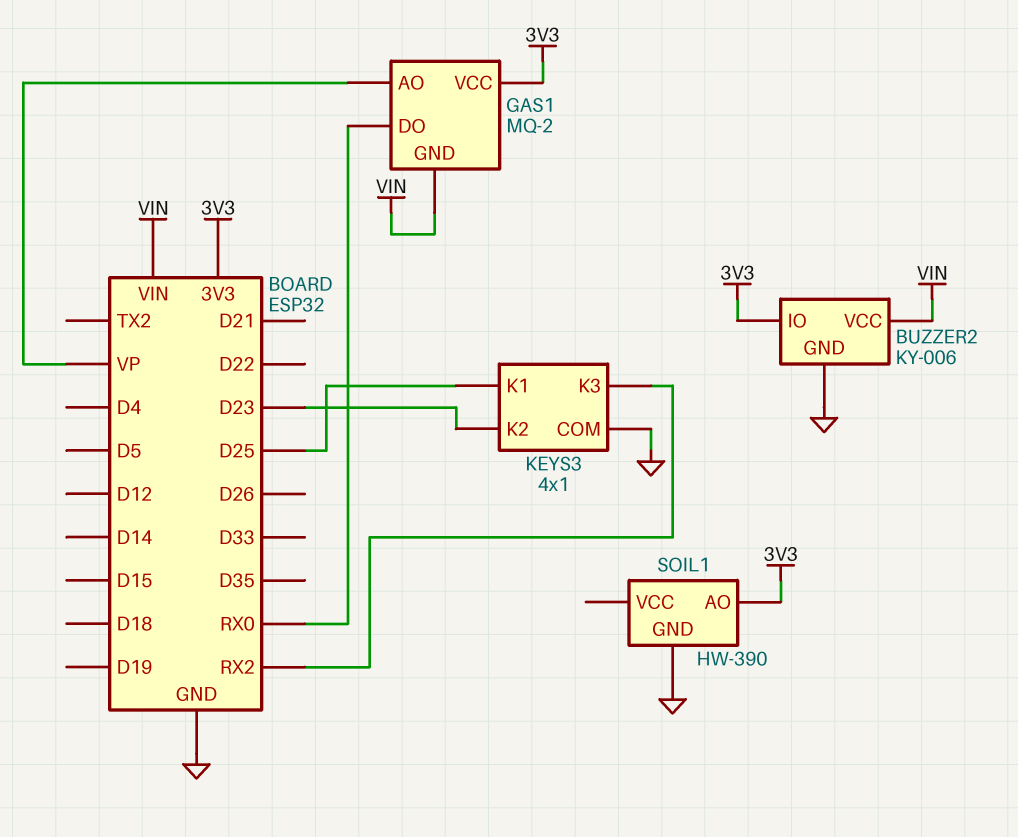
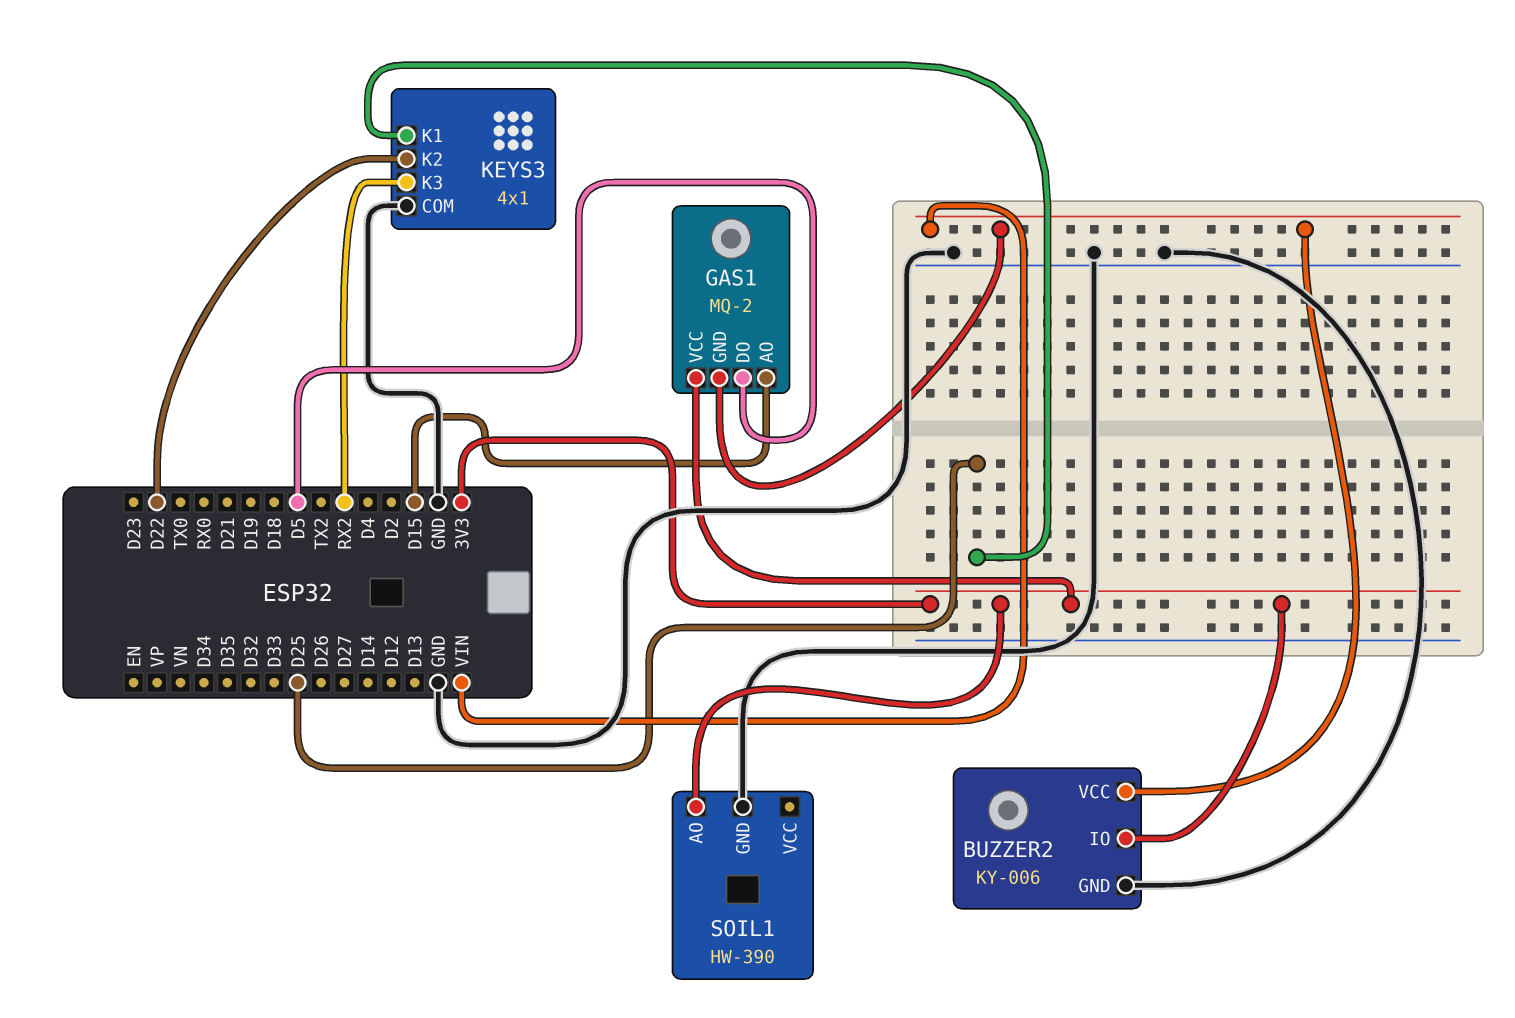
GAS1 pin AO: VP -> D15
GAS1 pin DO: RX0 -> D5
KEYS3 pin K2: D23 -> D22

